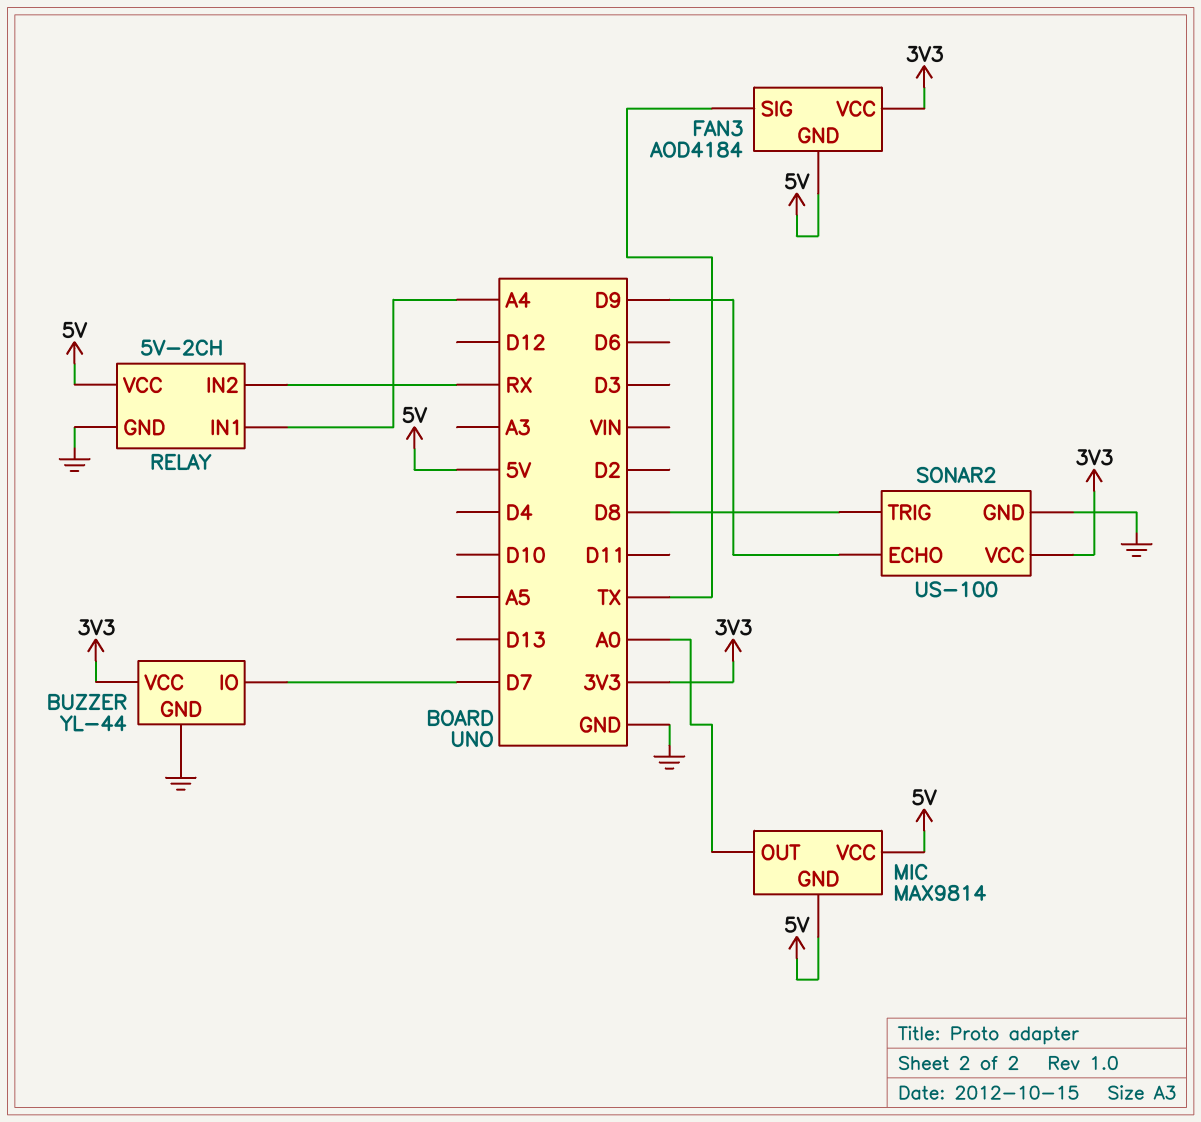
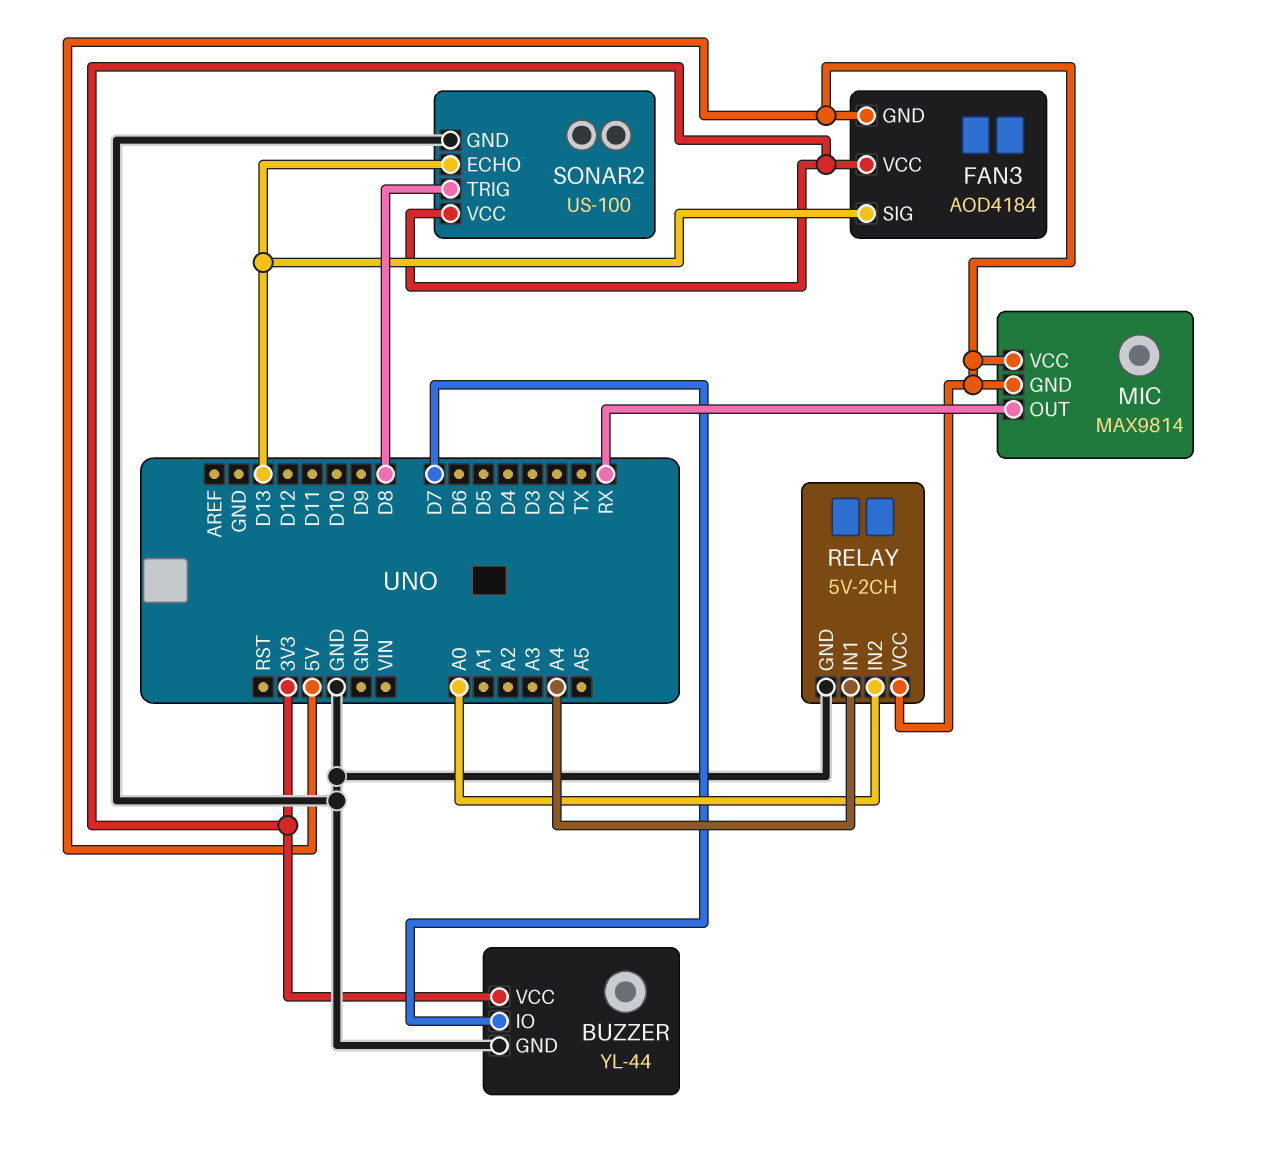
FAN3 pin SIG: TX -> D13
MIC pin OUT: A0 -> RX
RELAY pin IN2: RX -> A0
SONAR2 pin ECHO: D9 -> D13

